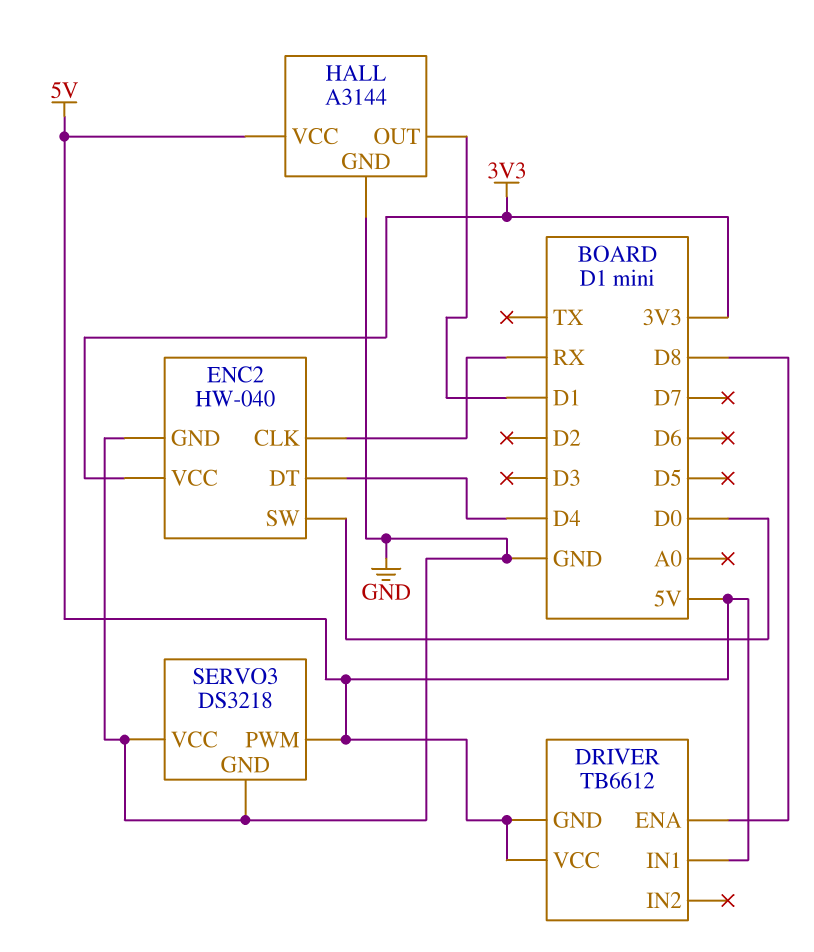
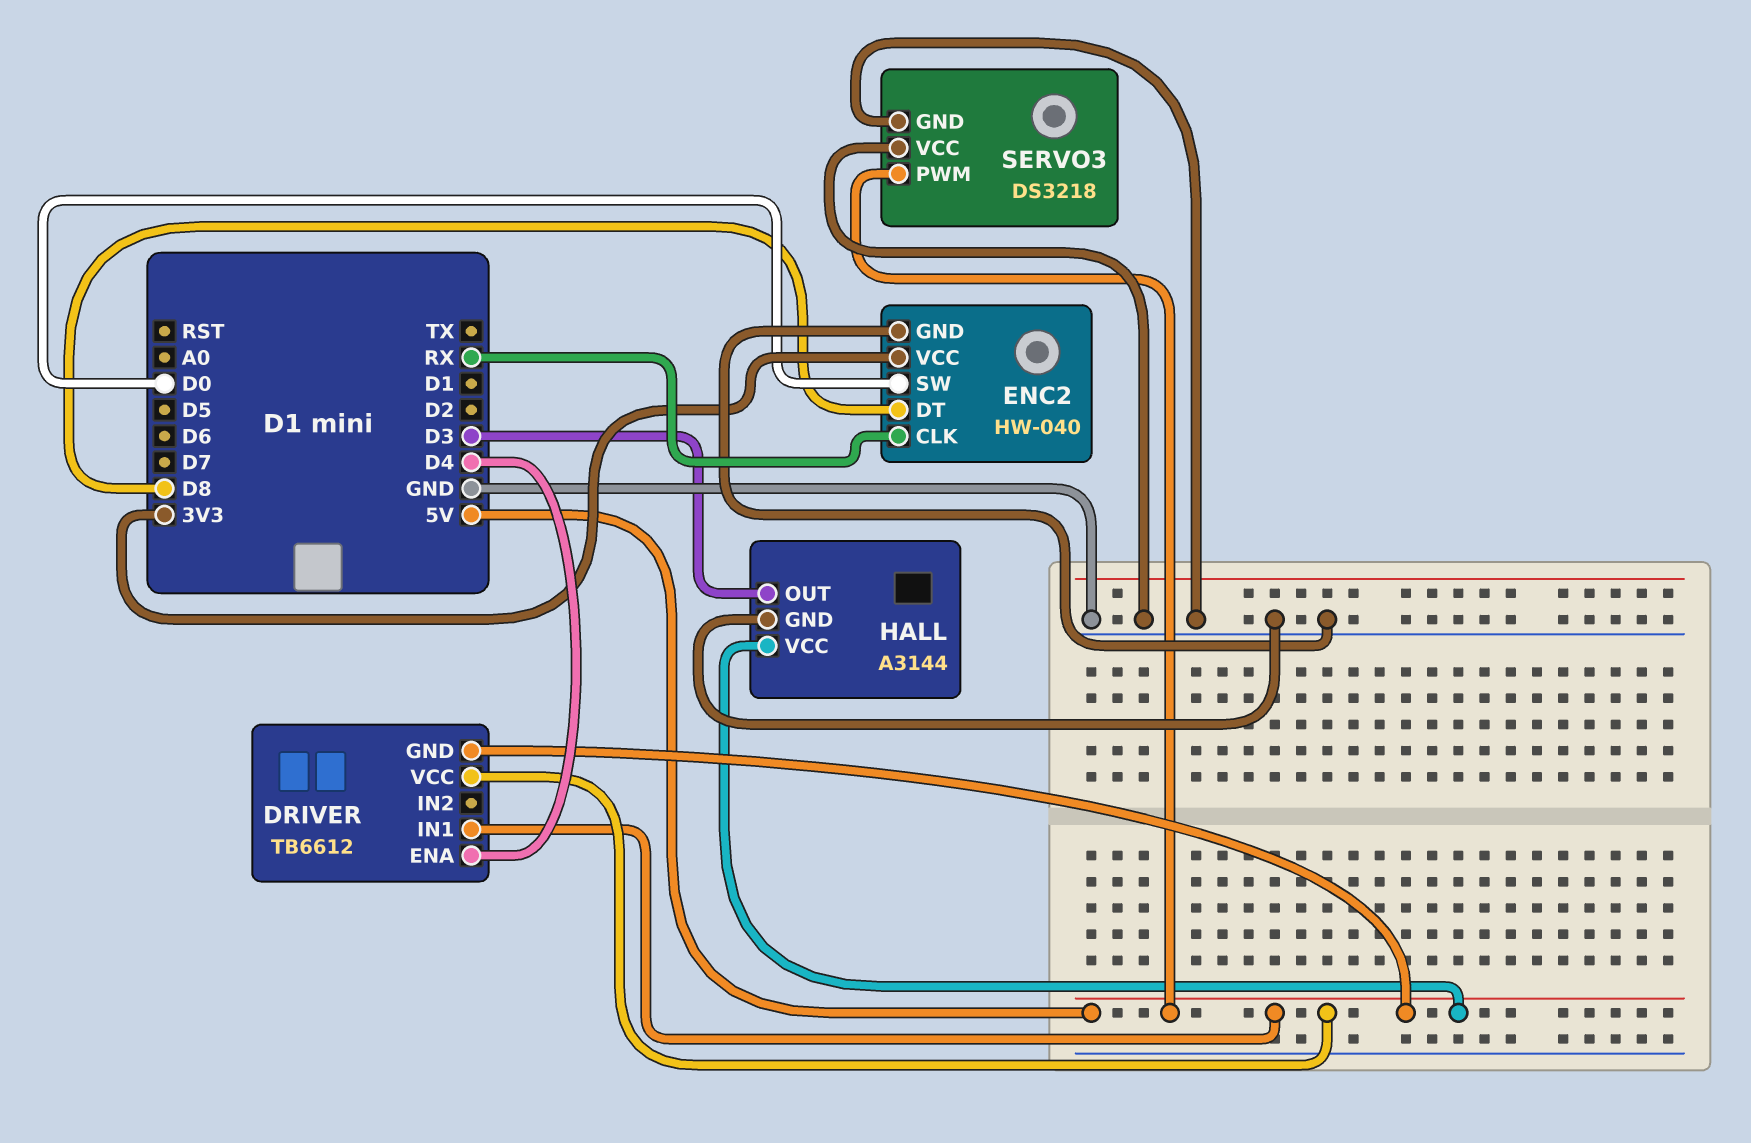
DRIVER pin ENA: D8 -> D4
ENC2 pin DT: D4 -> D8
HALL pin OUT: D1 -> D3

